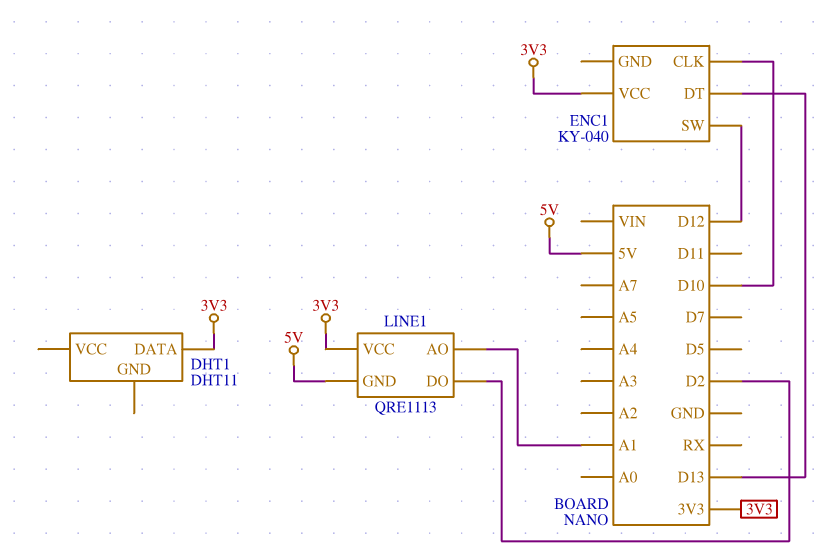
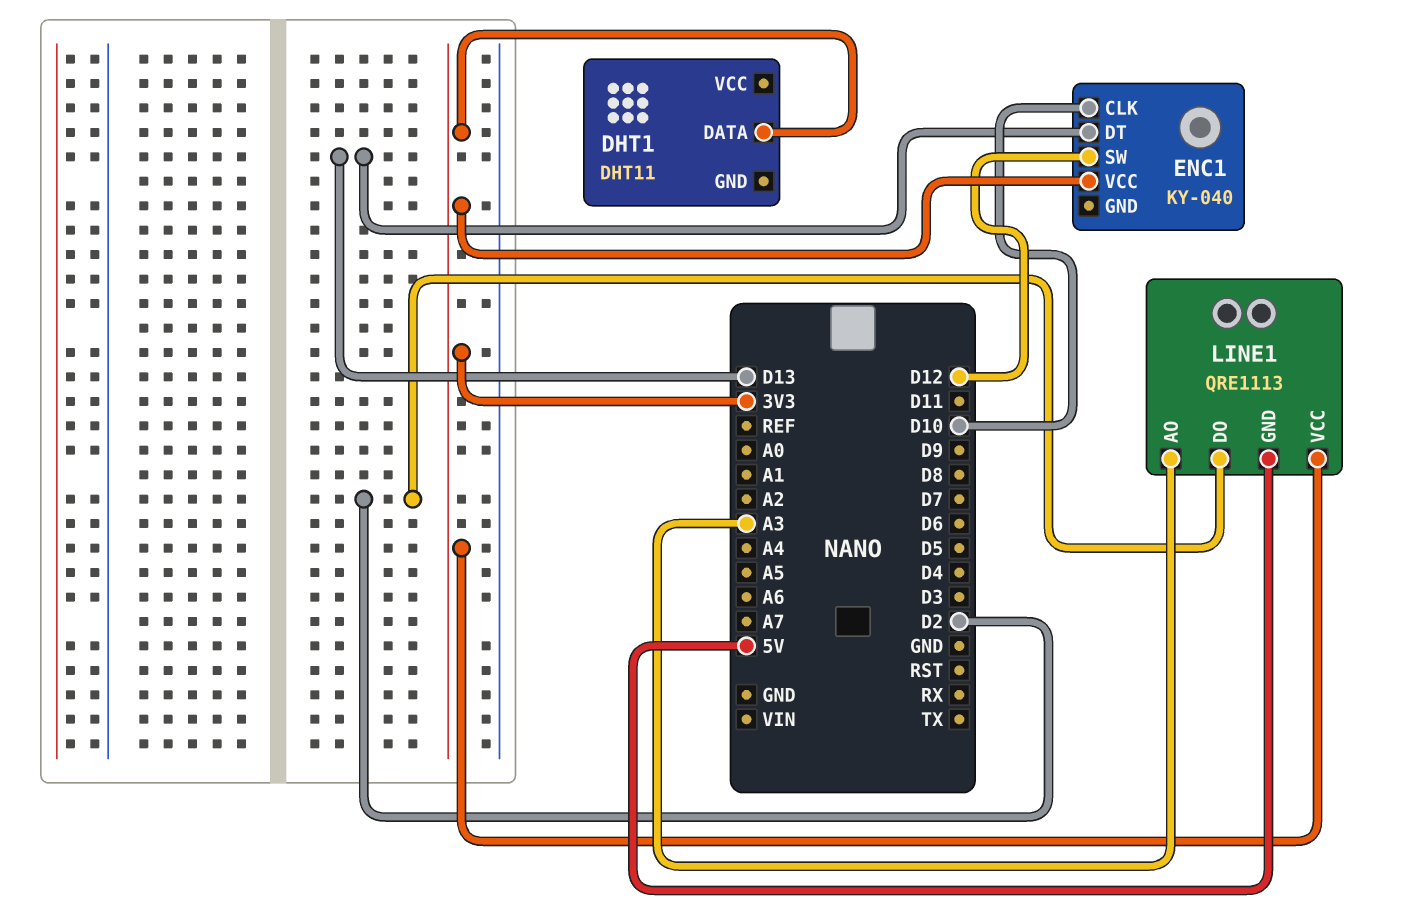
LINE1 pin AO: A1 -> A3

